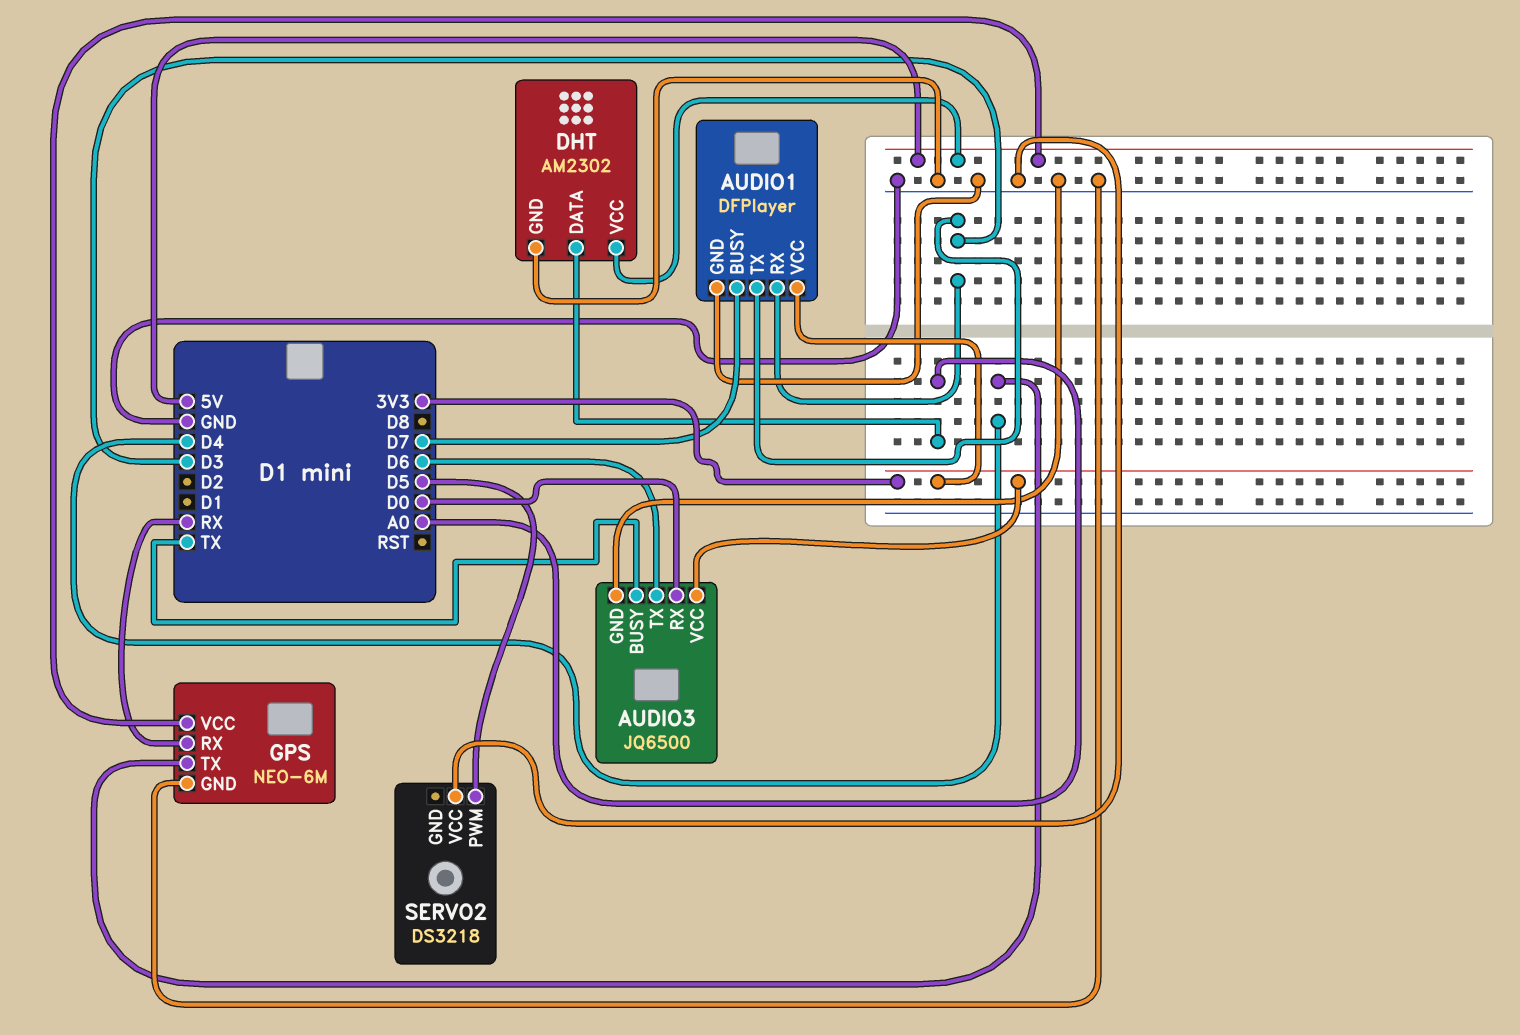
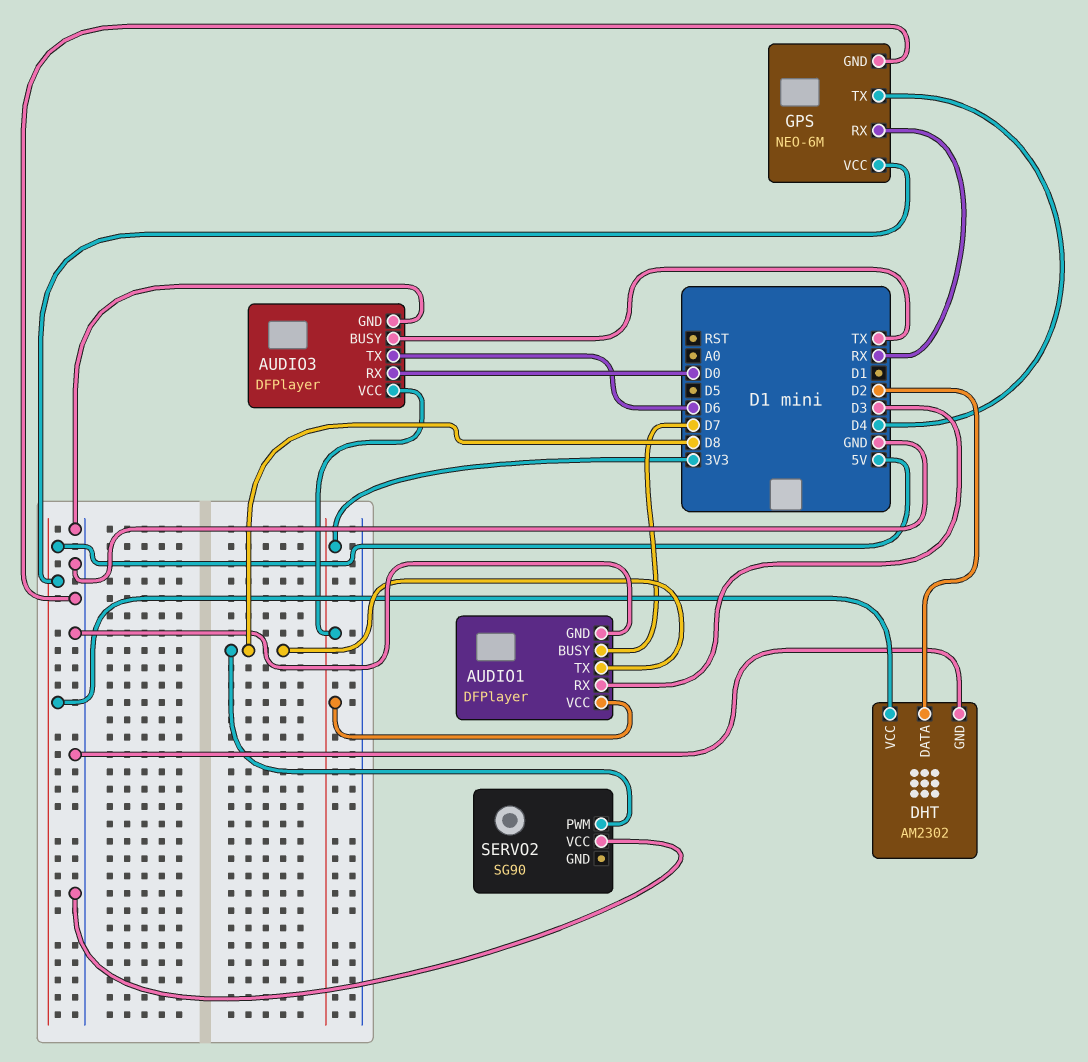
AUDIO1 pin TX: D3 -> D8
AUDIO3: JQ6500 -> DFPlayer
DHT pin DATA: A0 -> D2
SERVO2: DS3218 -> SG90
SERVO2 pin PWM: D5 -> D8

